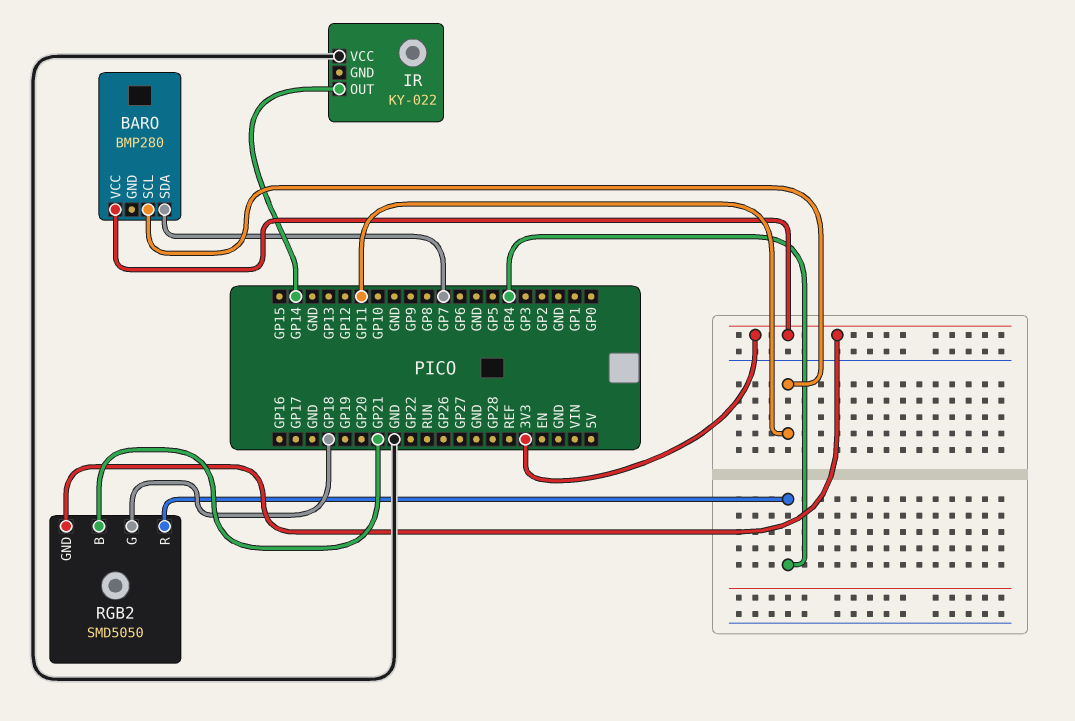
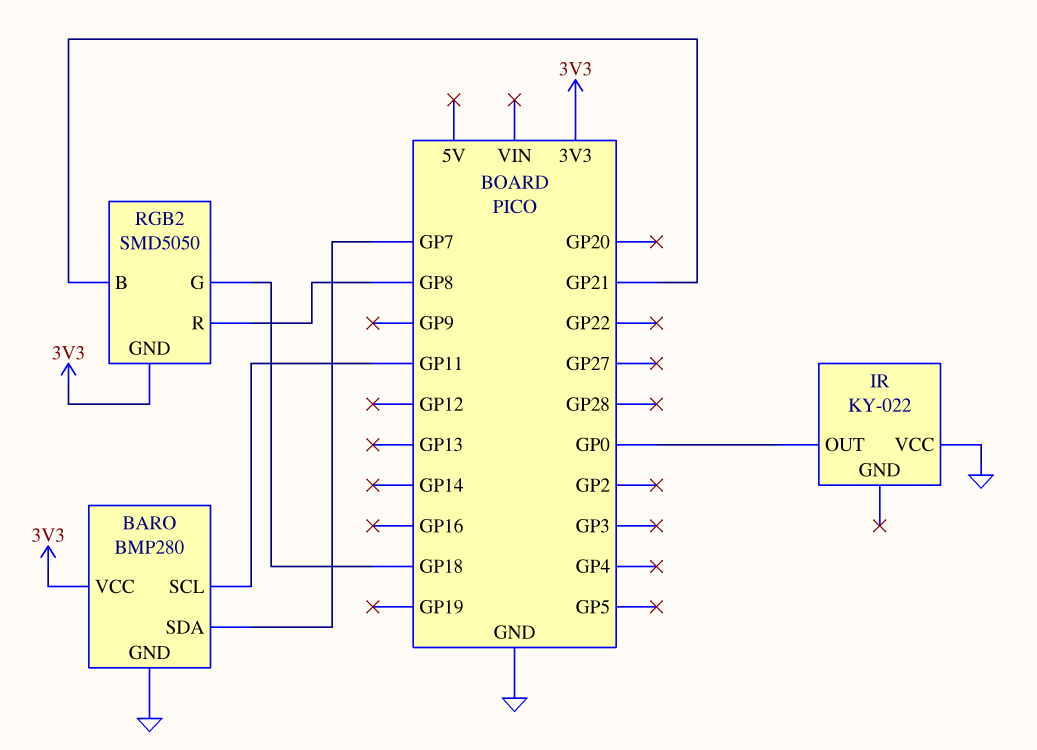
BARO pin GND: none -> GND
IR pin OUT: GP14 -> GP0
RGB2 pin R: GP4 -> GP8

